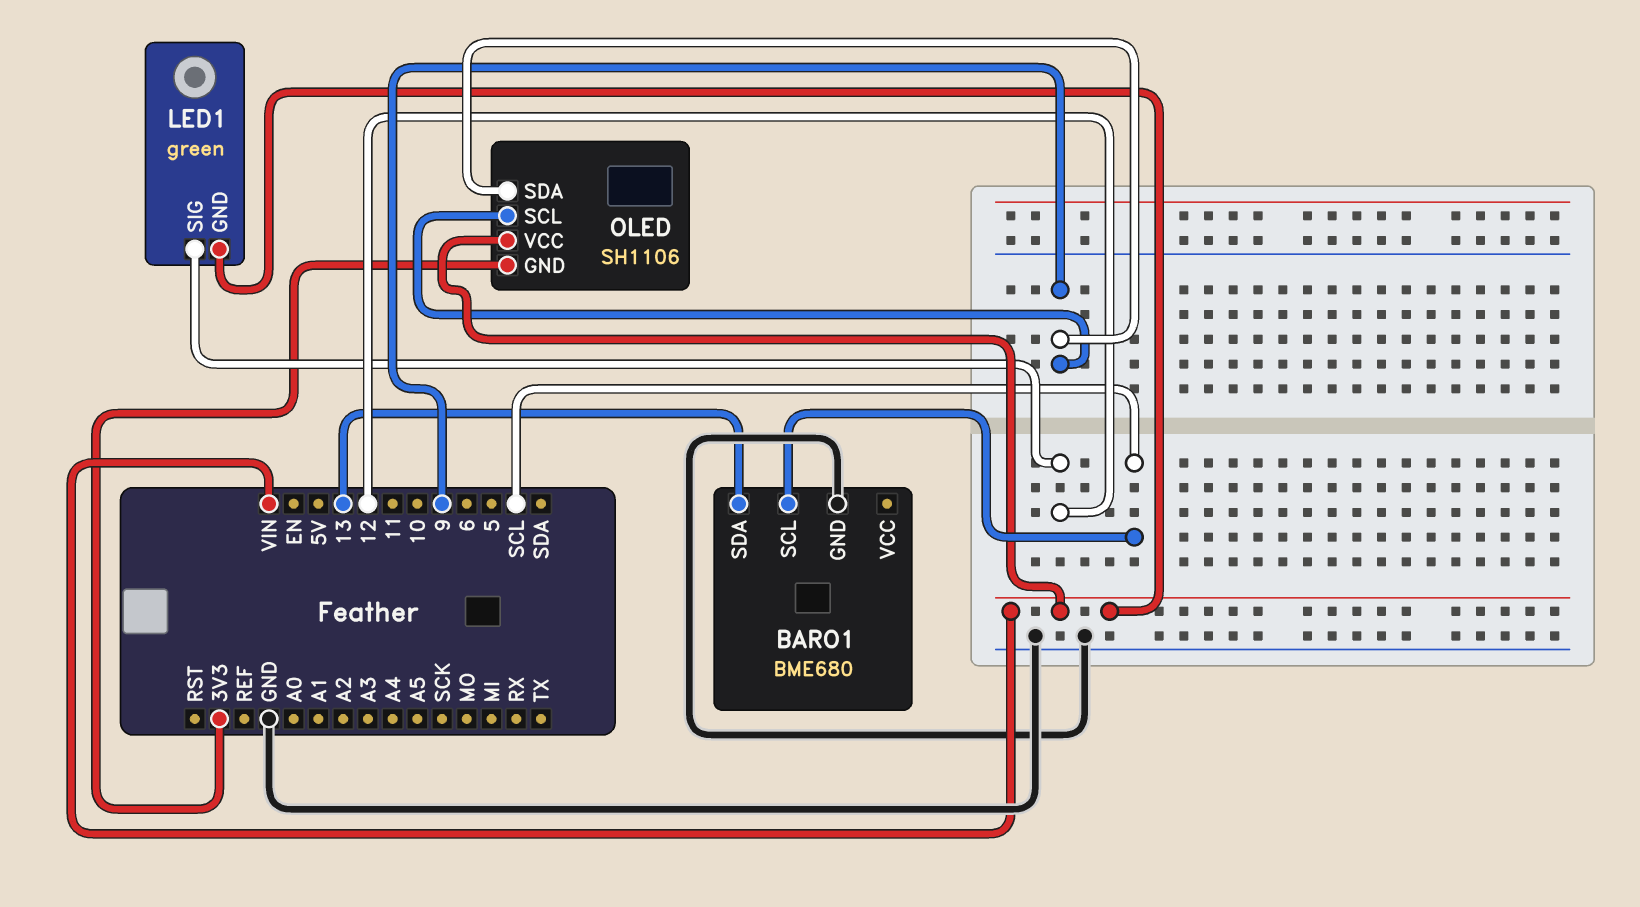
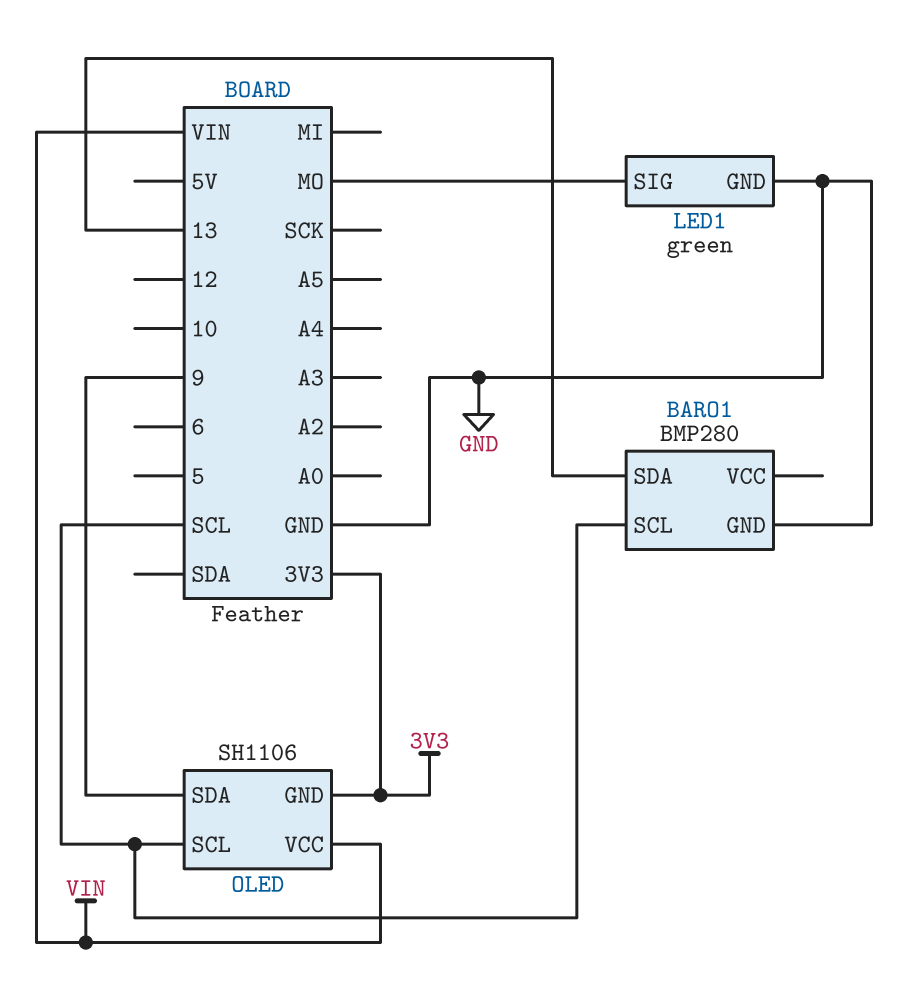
BARO1: BME680 -> BMP280
LED1 pin GND: VIN -> GND
LED1 pin SIG: 12 -> MO
OLED pin SCL: 9 -> SCL

